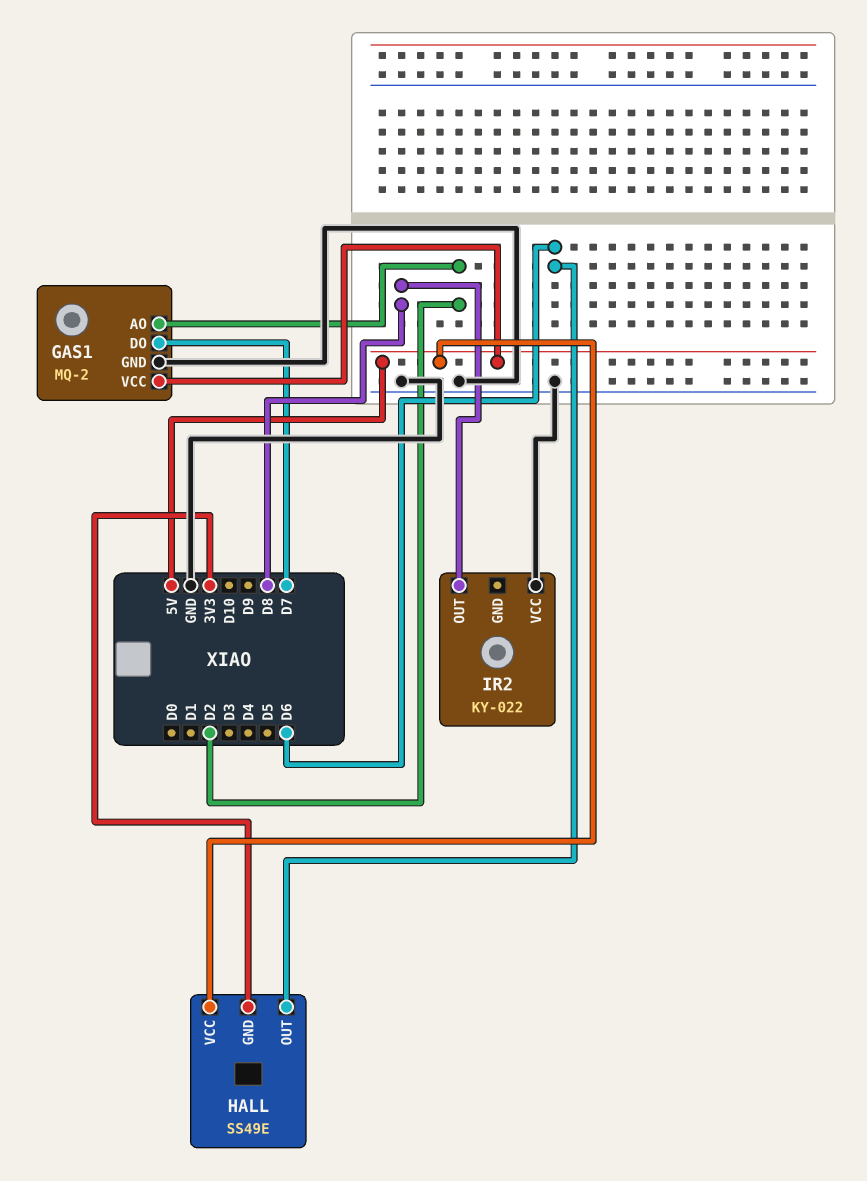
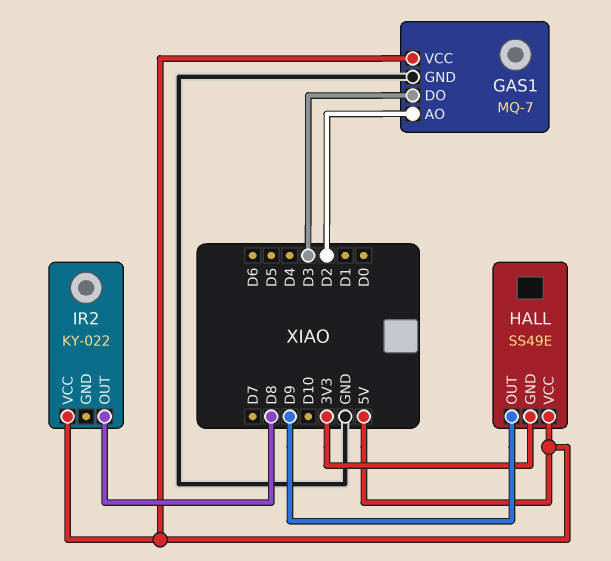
GAS1: MQ-2 -> MQ-7
GAS1 pin DO: D7 -> D3
HALL pin OUT: D6 -> D9
IR2 pin VCC: GND -> 5V

